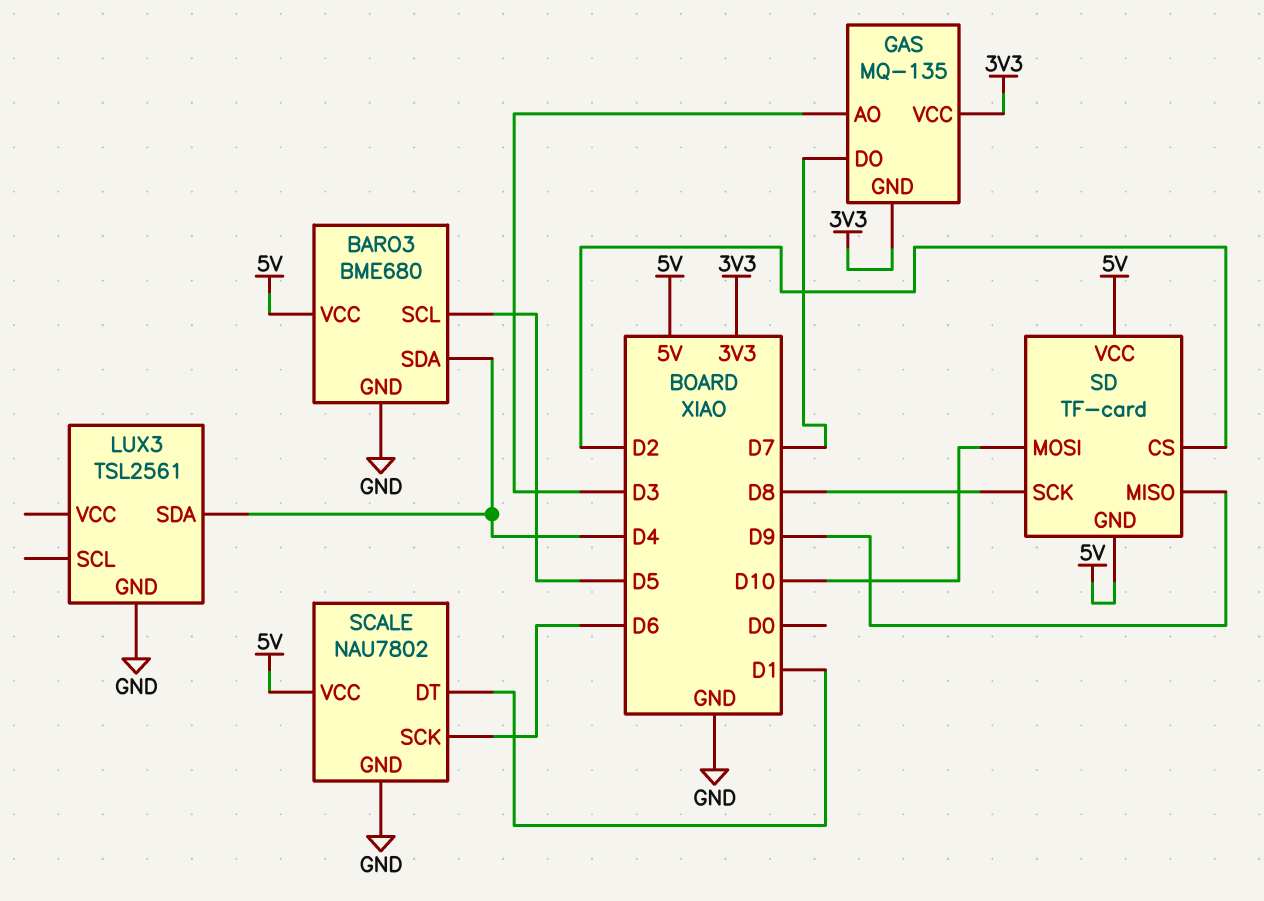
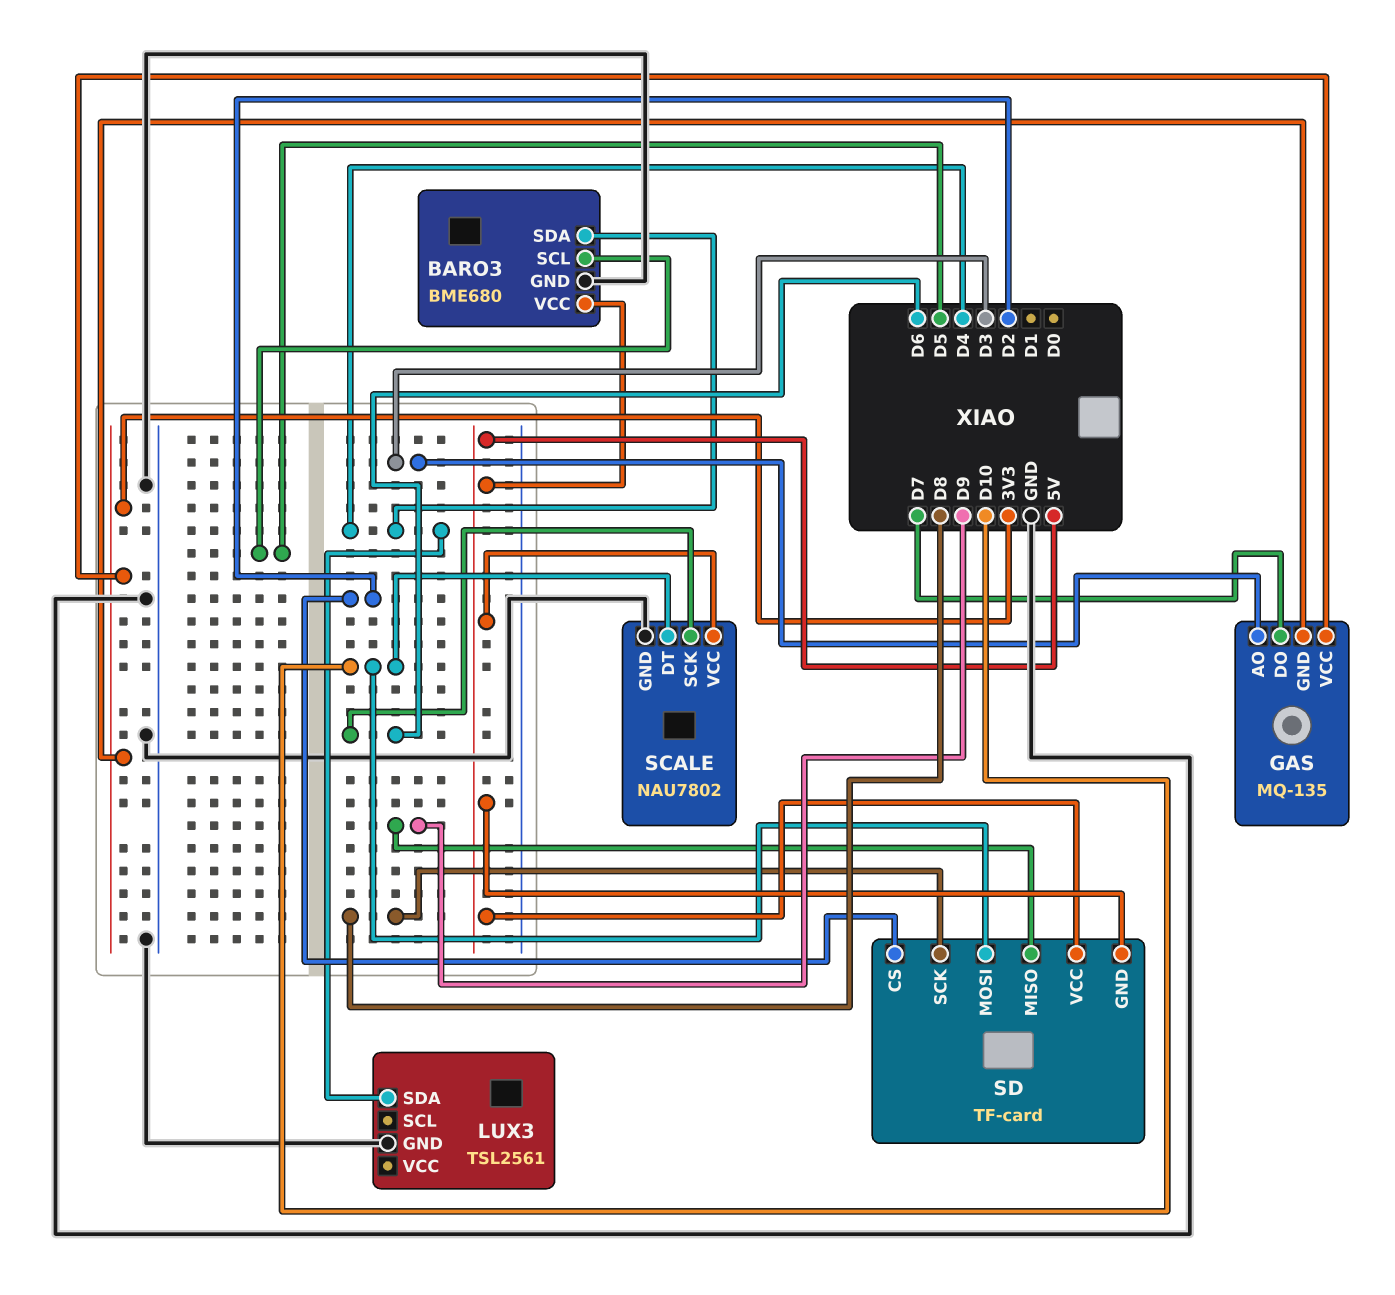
SCALE pin DT: D1 -> D10

